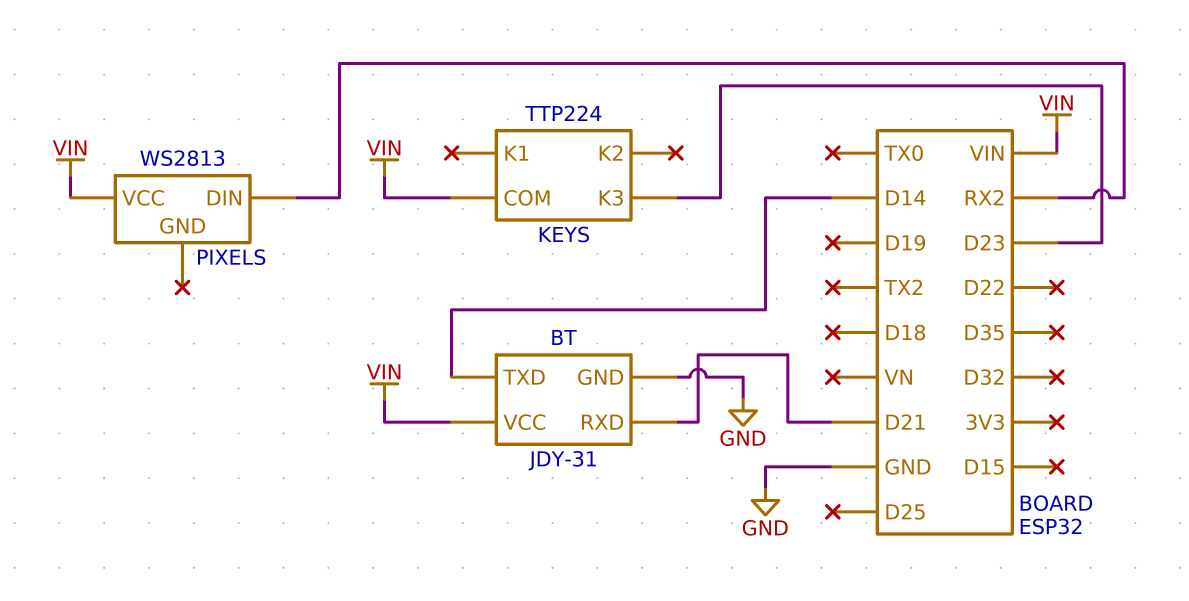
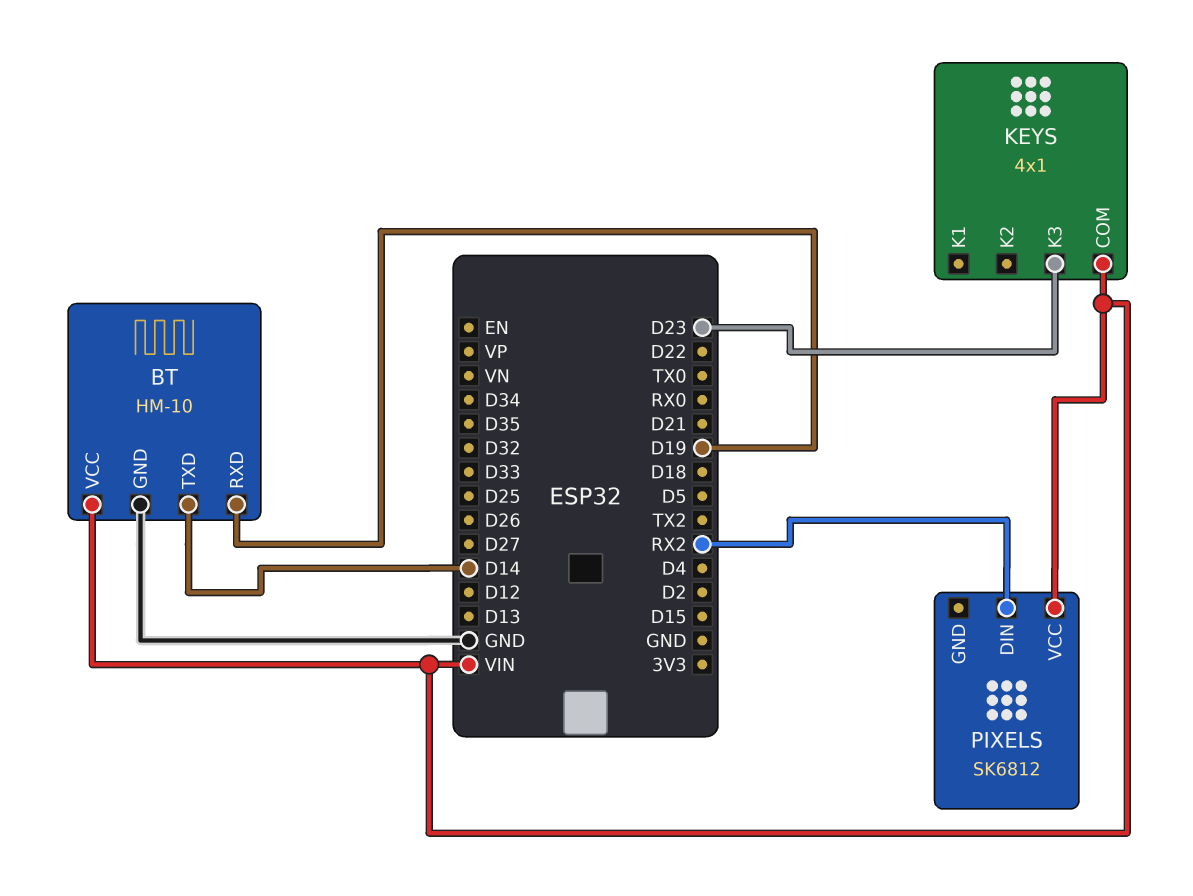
BT: JDY-31 -> HM-10
BT pin RXD: D21 -> D19
KEYS: TTP224 -> 4x1
PIXELS: WS2813 -> SK6812

